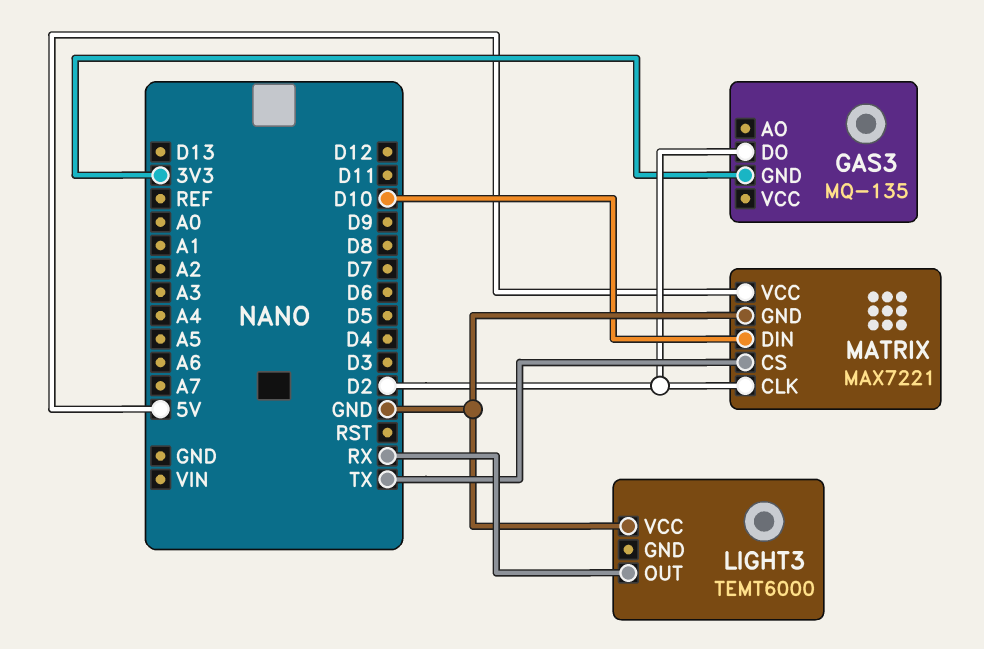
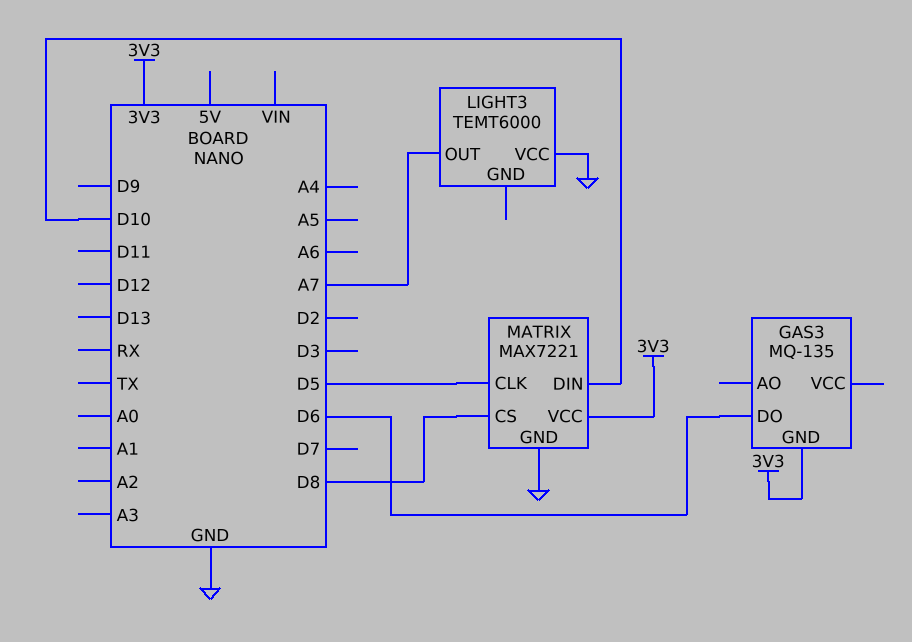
GAS3 pin DO: D2 -> D6
LIGHT3 pin OUT: RX -> A7
MATRIX pin CLK: D2 -> D5
MATRIX pin CS: TX -> D8
MATRIX pin VCC: 5V -> 3V3

